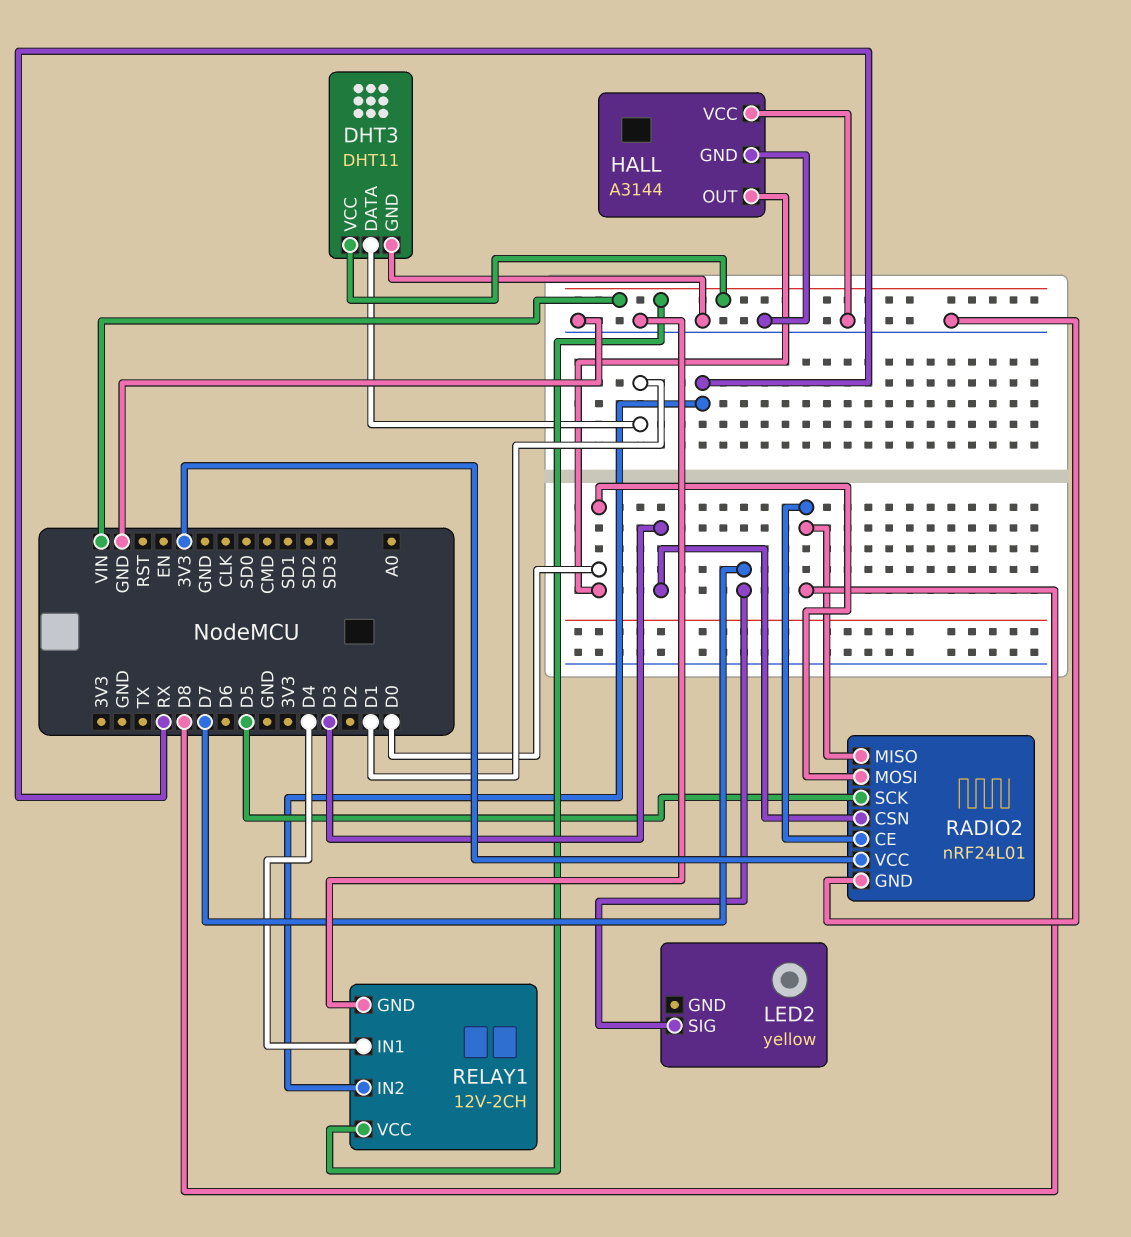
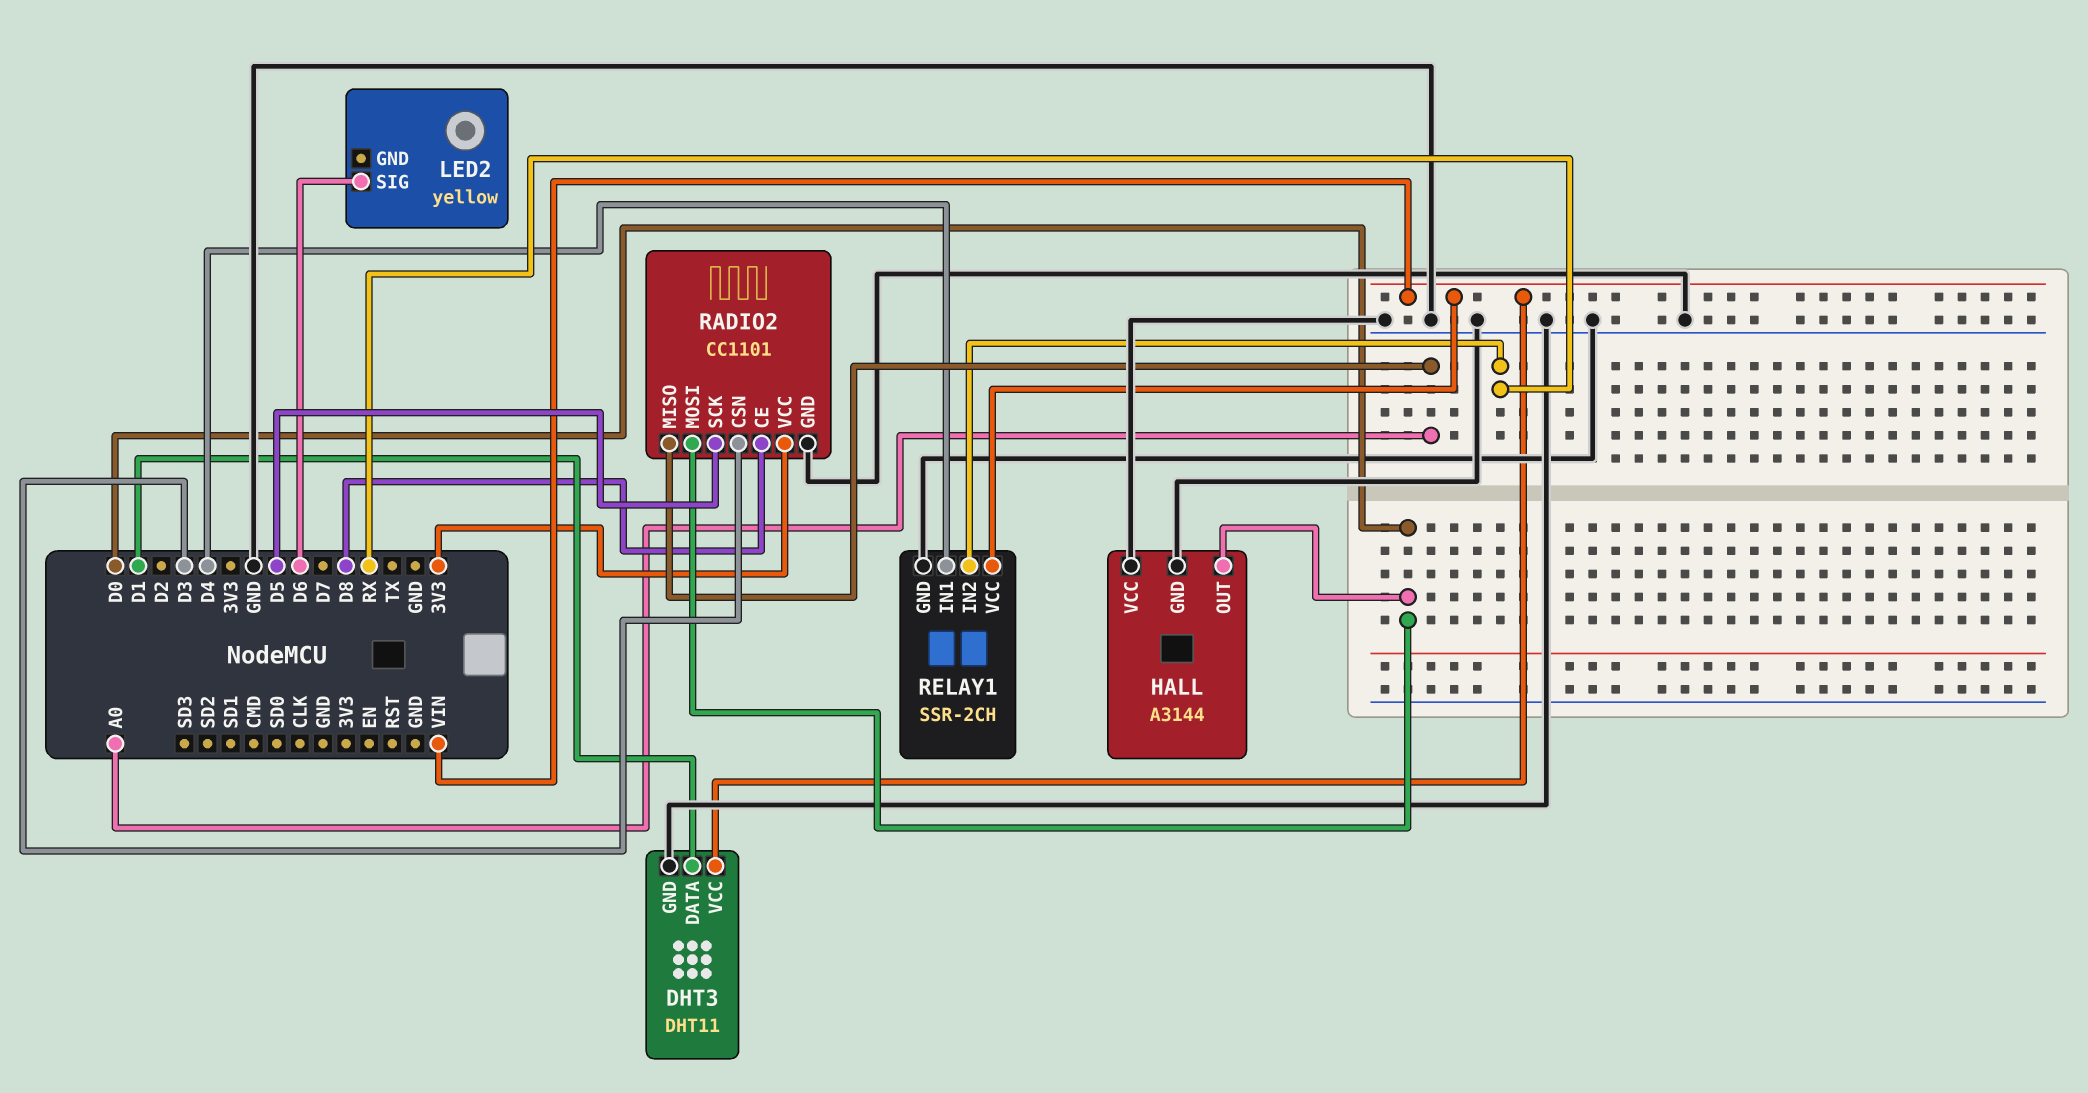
LED2 pin SIG: D7 -> D6
RADIO2: nRF24L01 -> CC1101
RADIO2 pin MISO: D8 -> A0
RELAY1: 12V-2CH -> SSR-2CH

